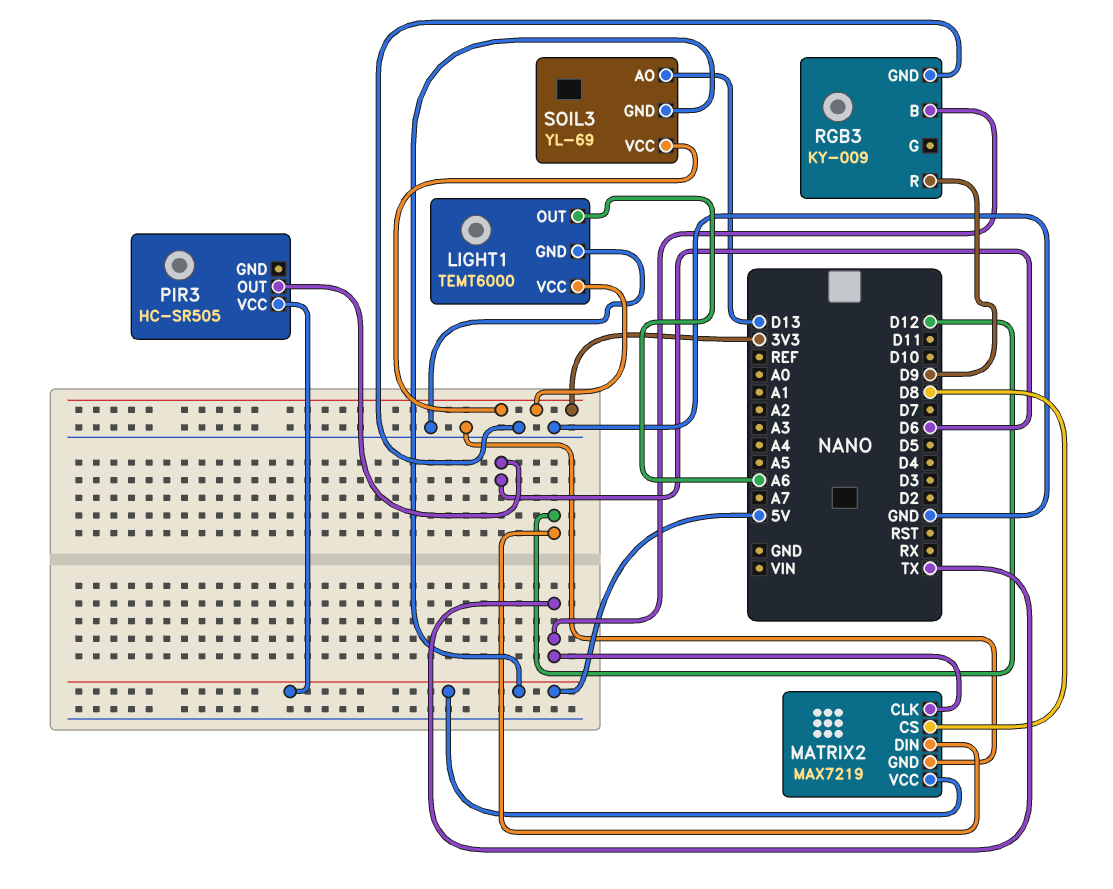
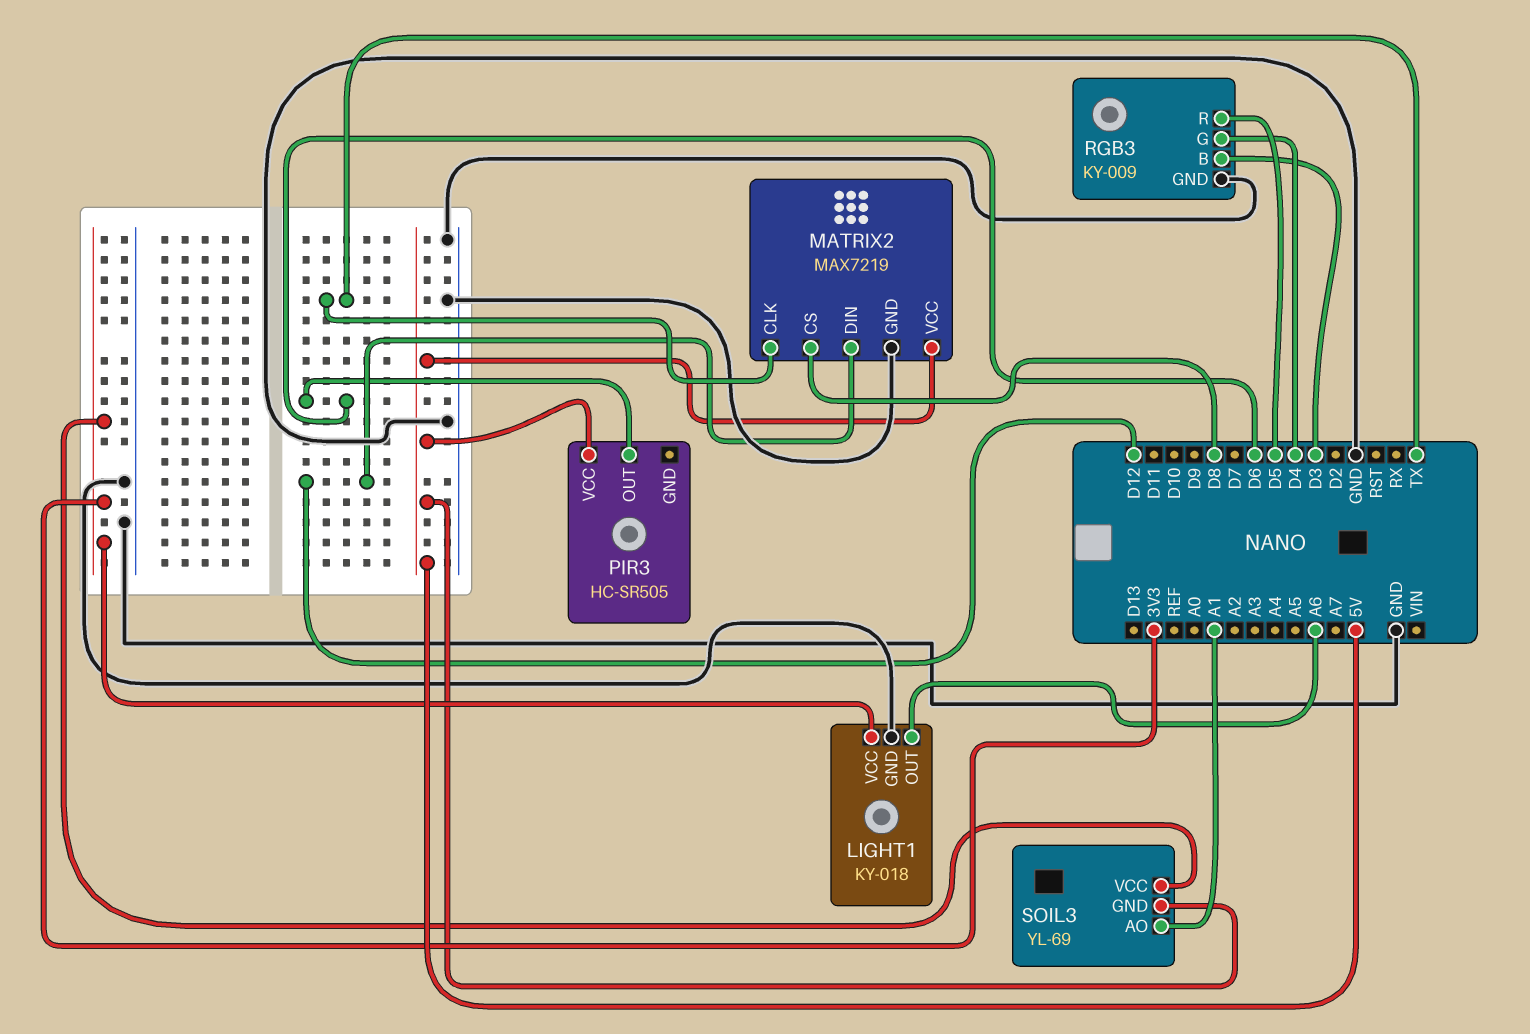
LIGHT1: TEMT6000 -> KY-018
RGB3 pin B: TX -> D3
RGB3 pin G: none -> D4
RGB3 pin R: D9 -> D5
SOIL3 pin AO: D13 -> A1

